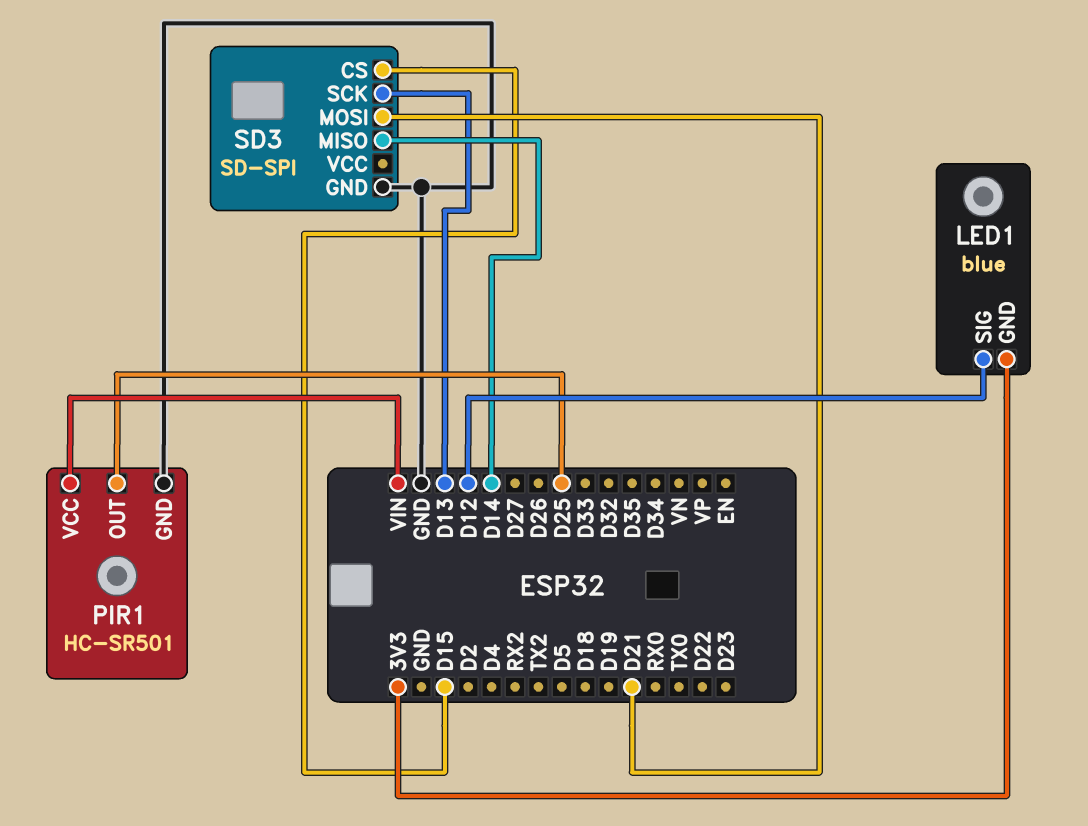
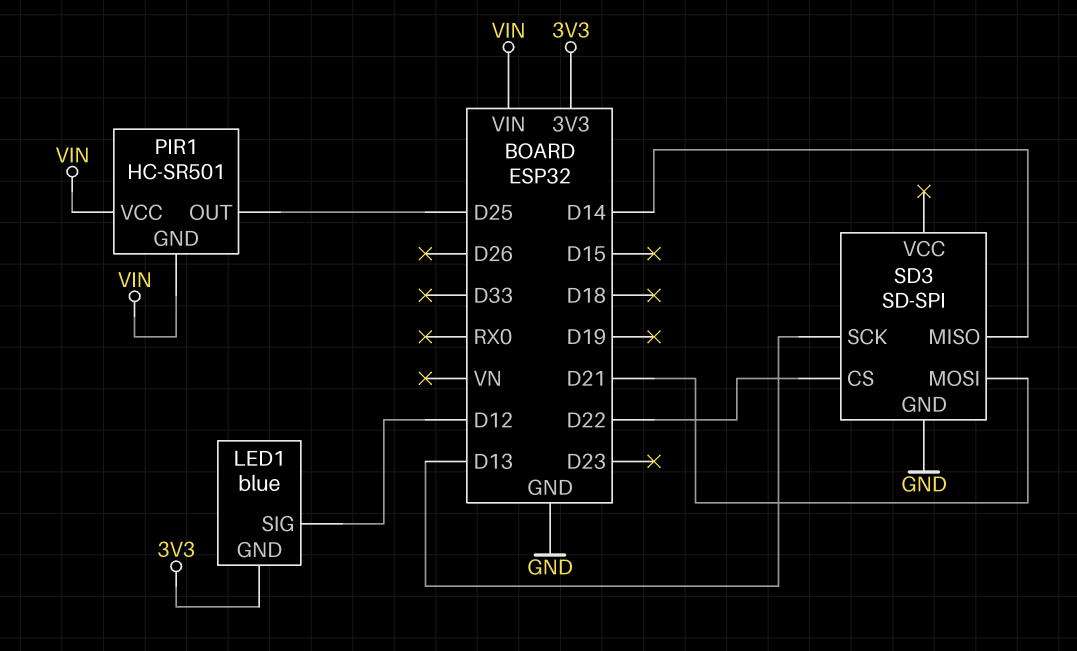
PIR1 pin GND: GND -> VIN
SD3 pin CS: D15 -> D22

